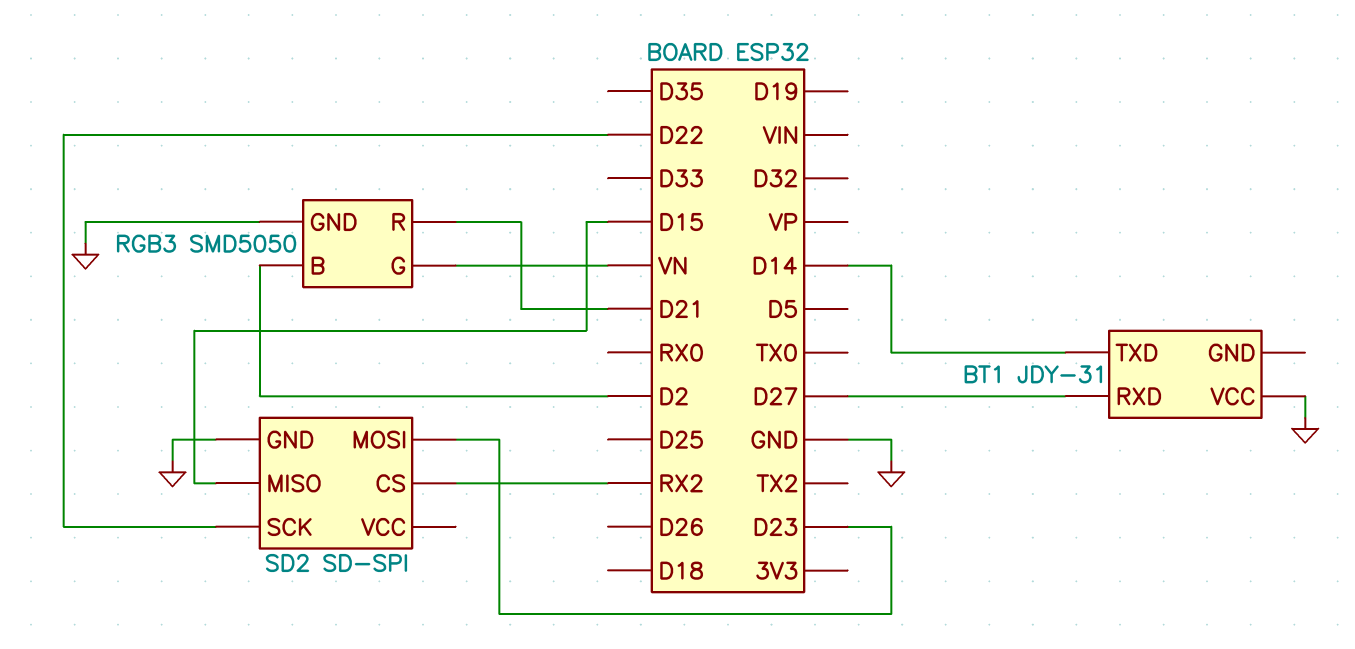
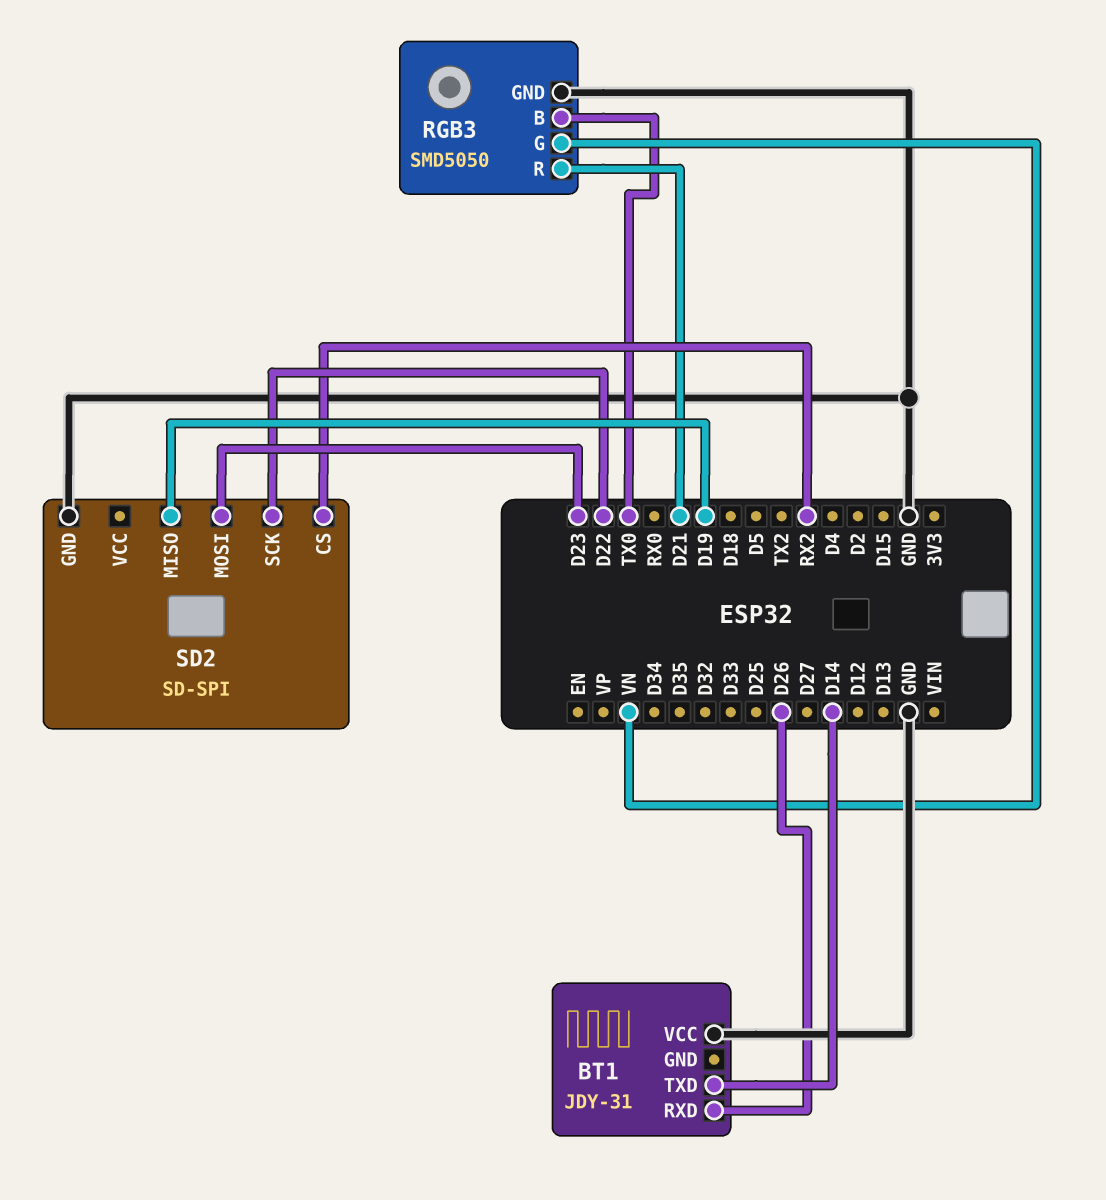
BT1 pin RXD: D27 -> D26
RGB3 pin B: D2 -> TX0
SD2 pin MISO: D15 -> D19

